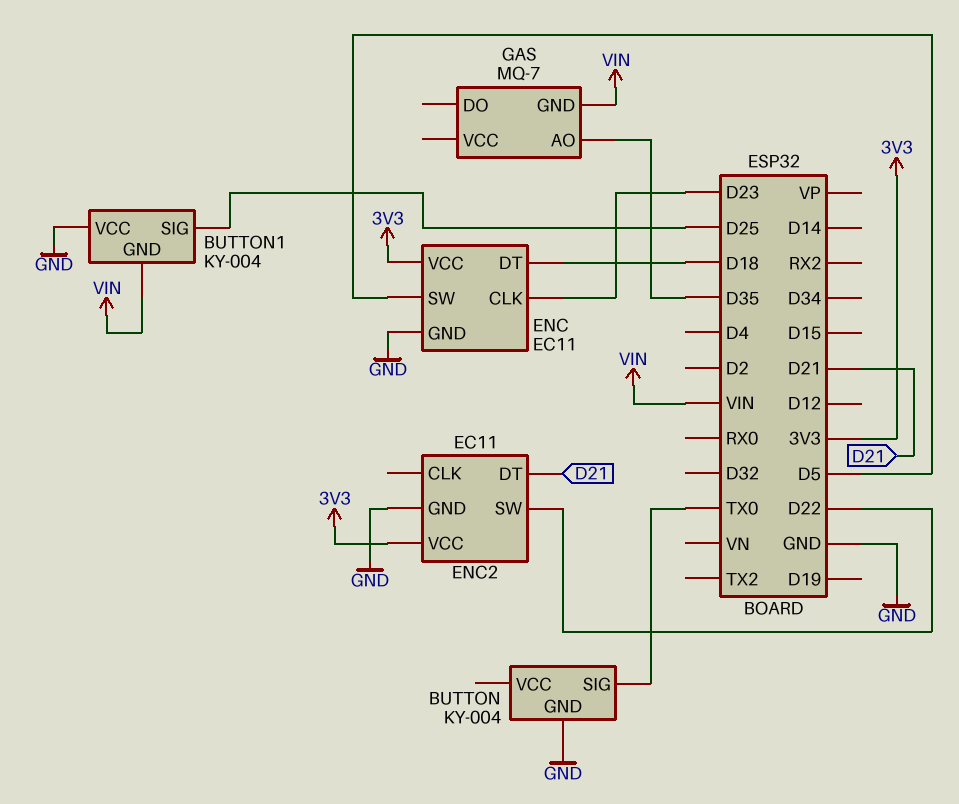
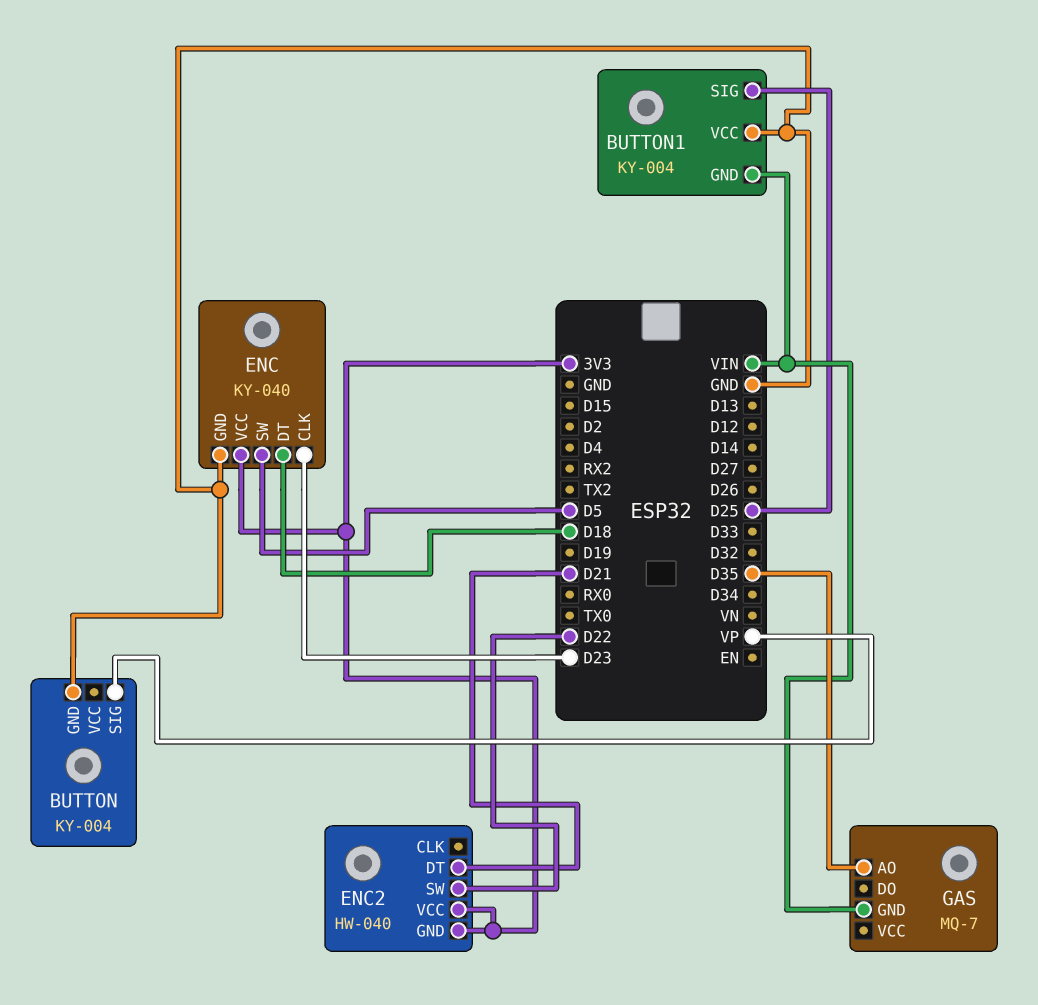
BUTTON pin SIG: TX0 -> VP
ENC: EC11 -> KY-040
ENC2: EC11 -> HW-040
ENC2 pin GND: GND -> 3V3

